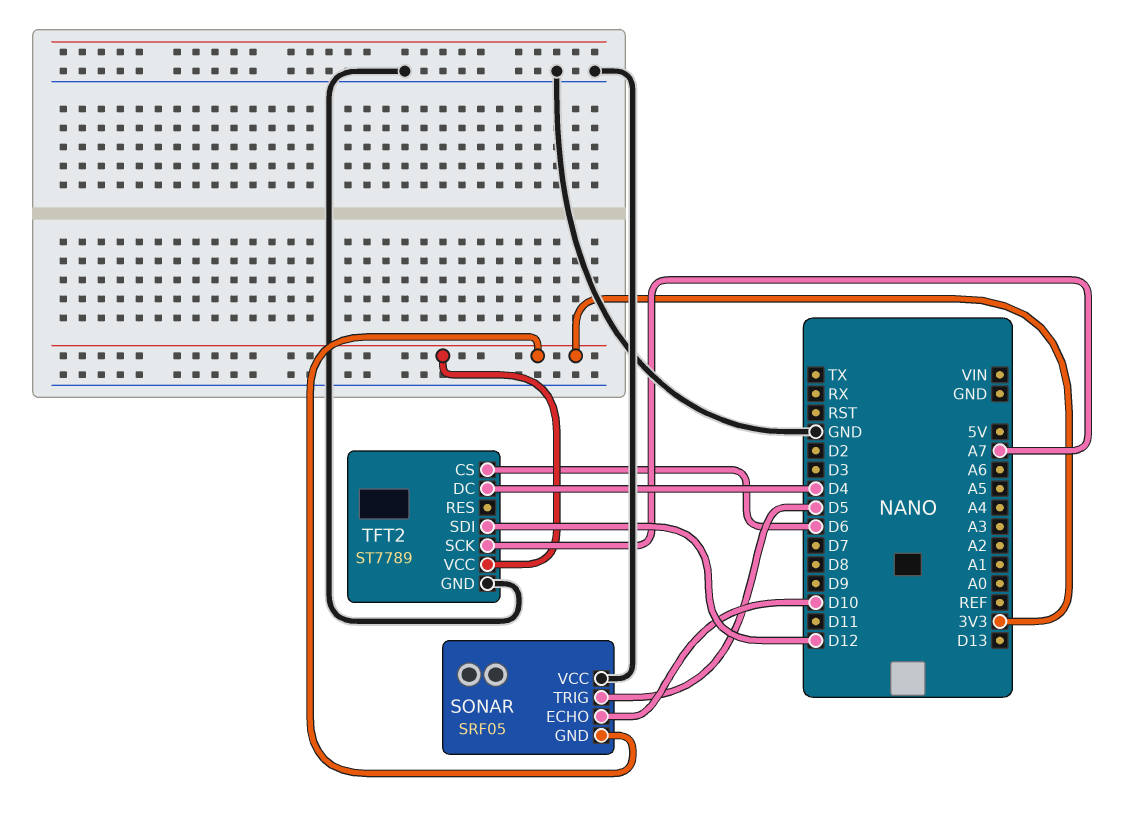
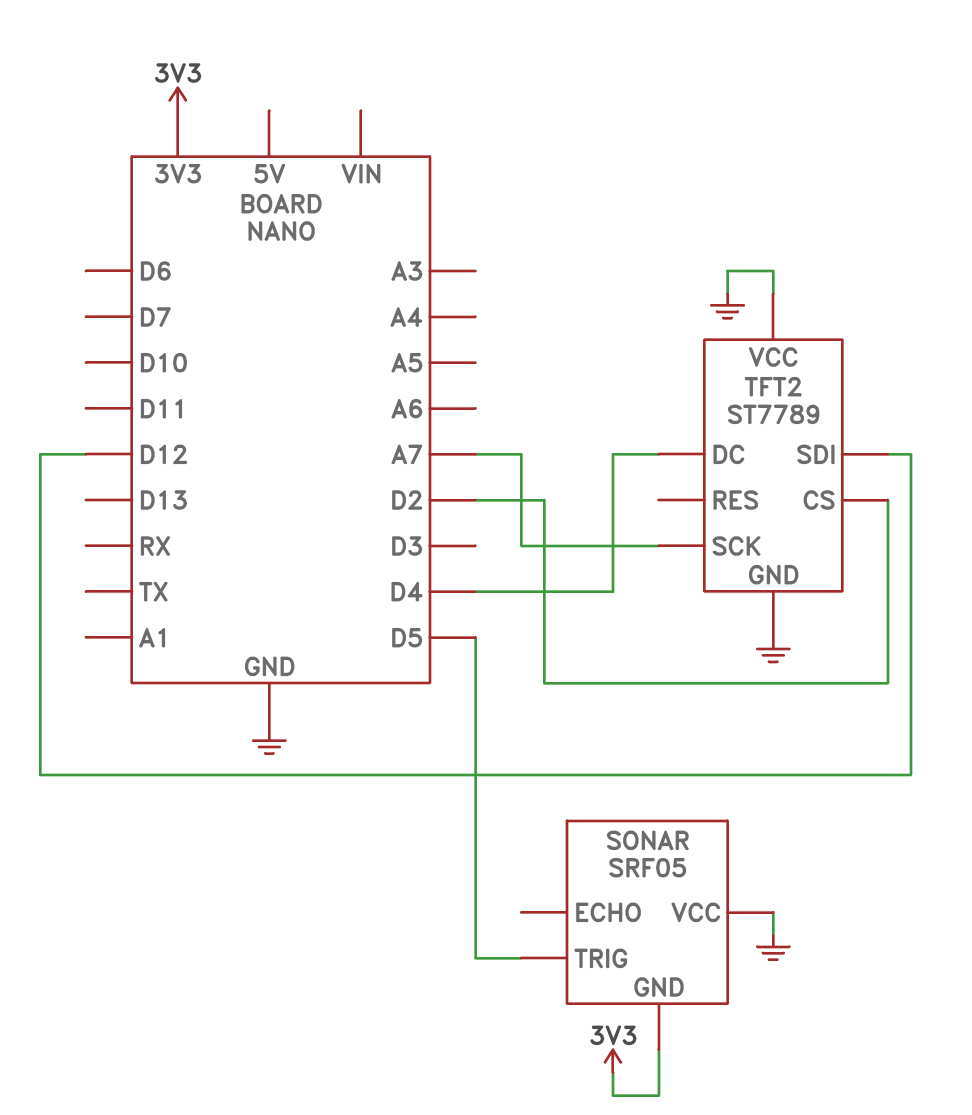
SONAR pin ECHO: D10 -> none
TFT2 pin CS: D6 -> D2
TFT2 pin VCC: 3V3 -> GND

